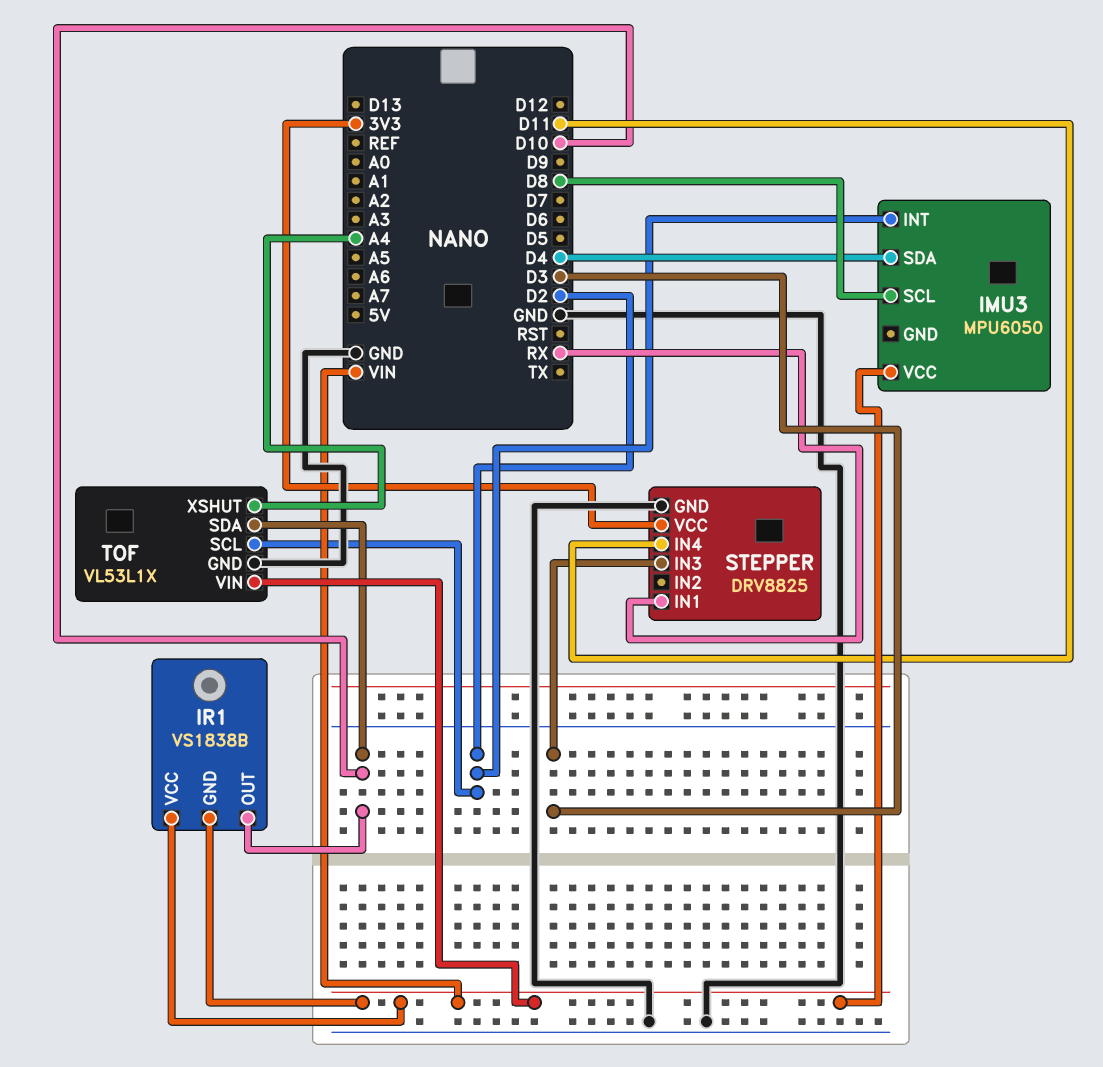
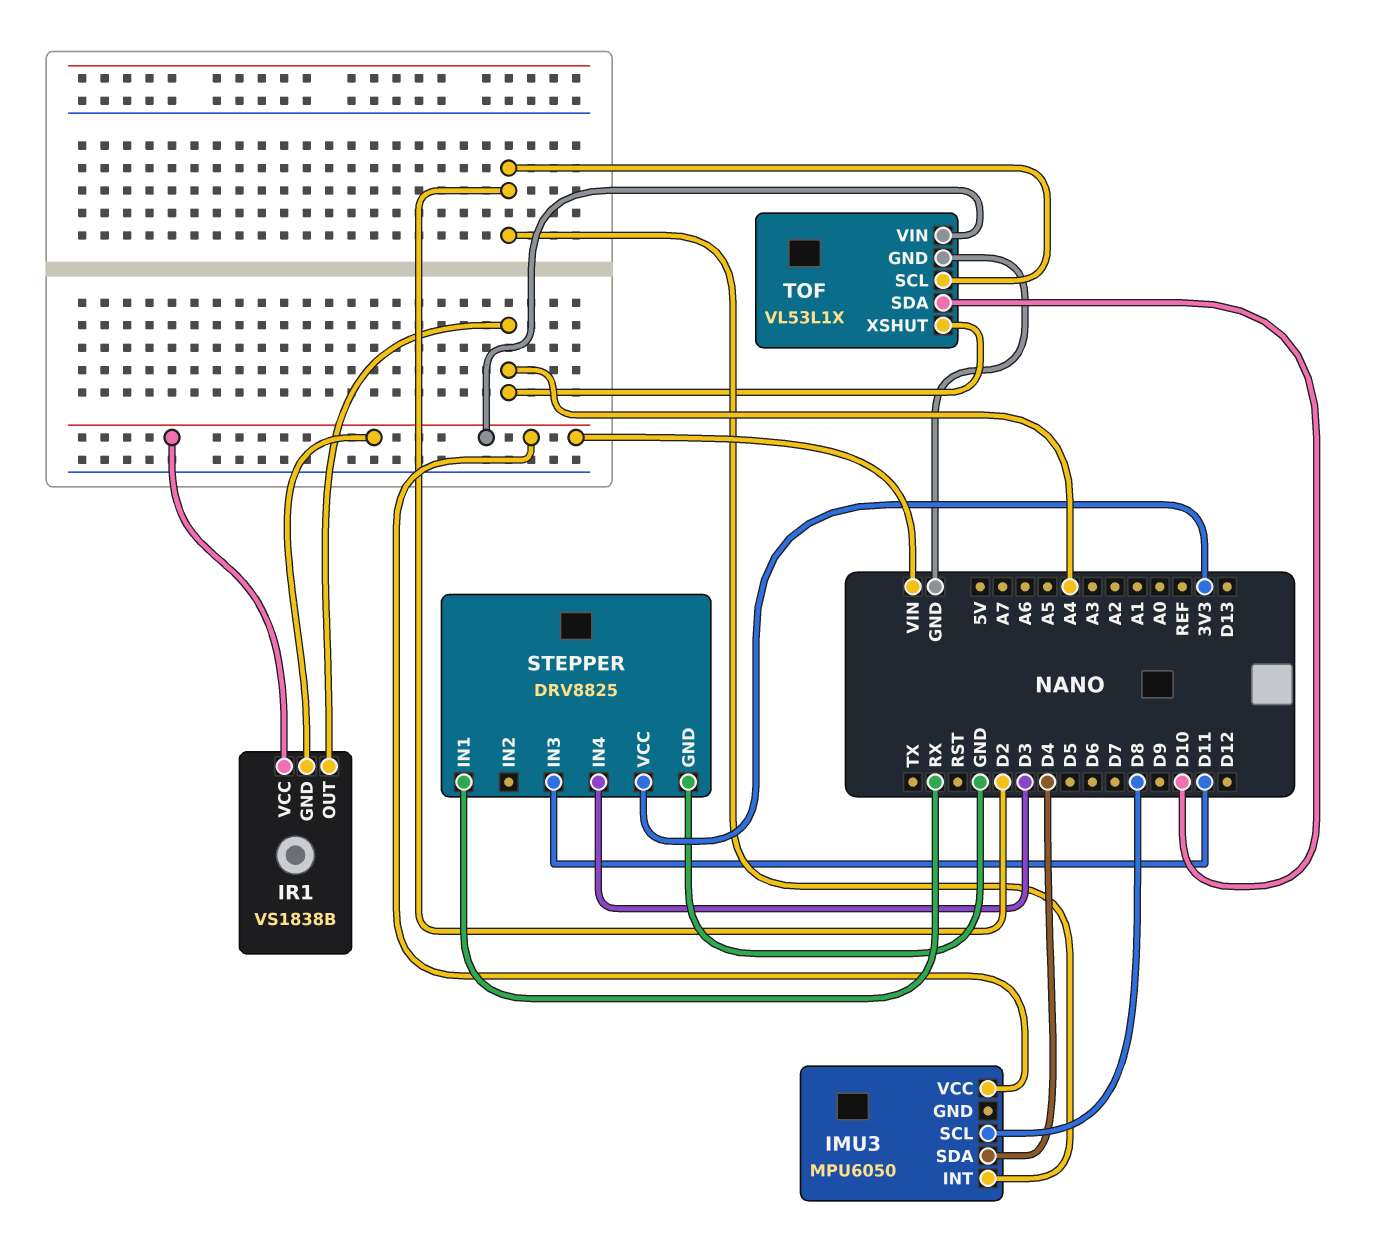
IR1 pin OUT: D10 -> A4
STEPPER pin IN3: D3 -> D11
STEPPER pin IN4: D11 -> D3

